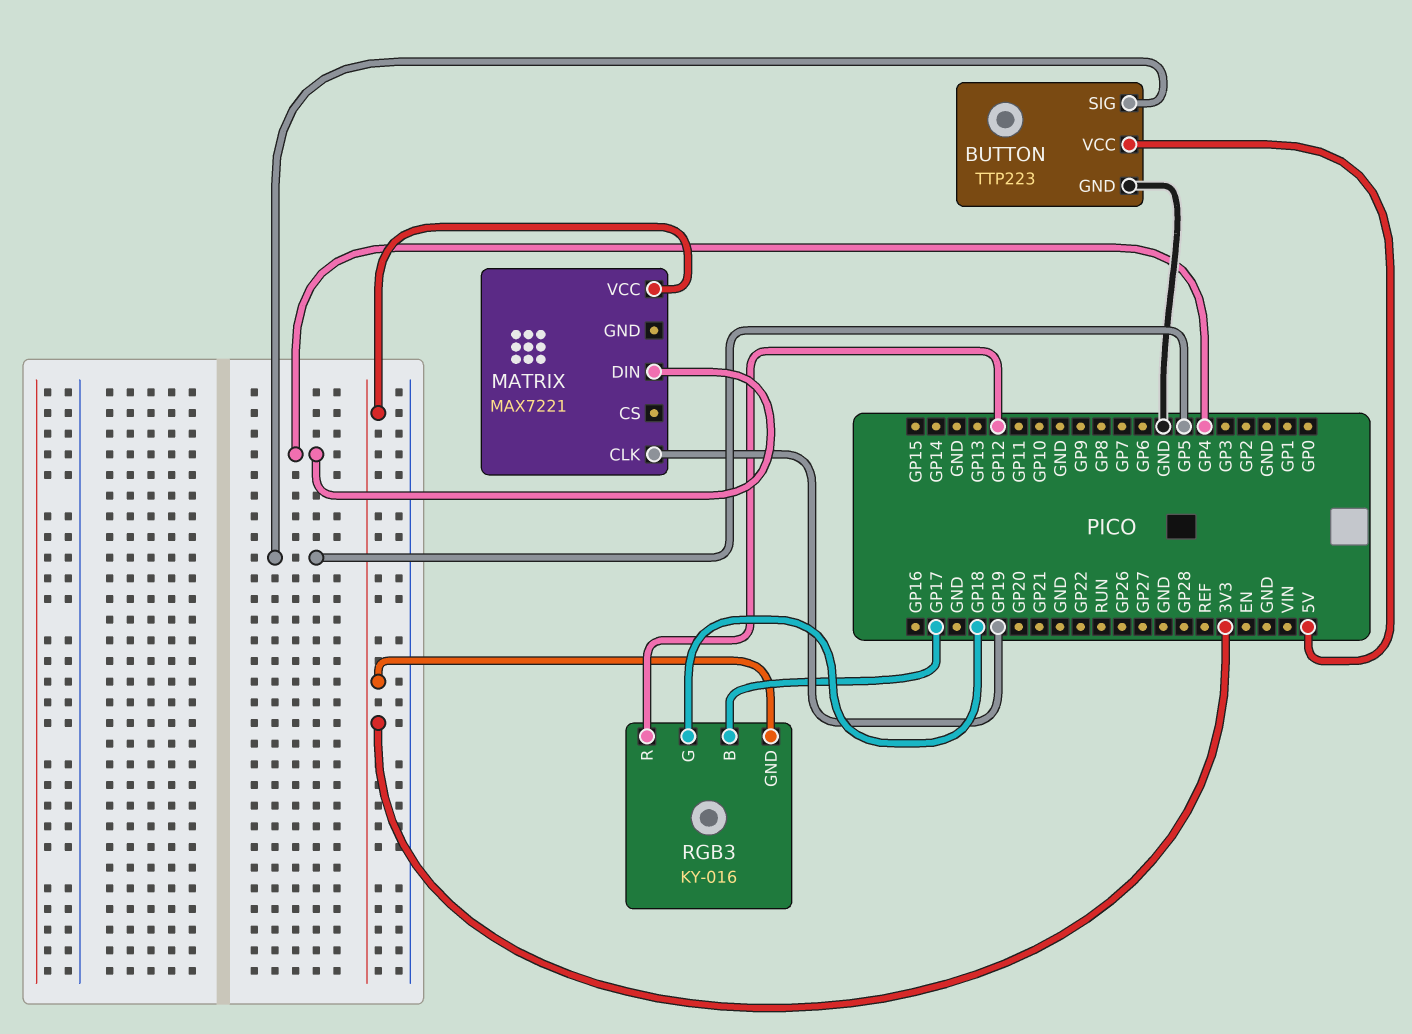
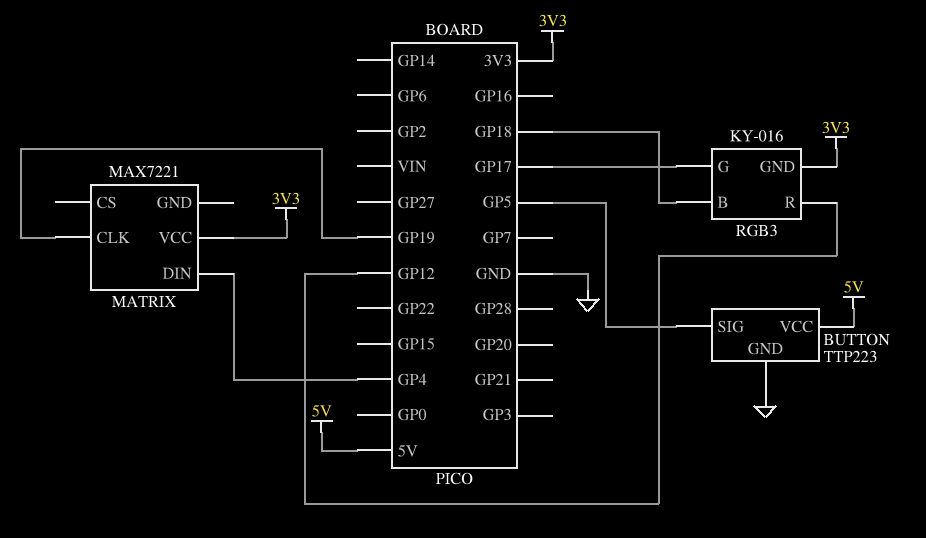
RGB3 pin B: GP17 -> GP18
RGB3 pin G: GP18 -> GP17

